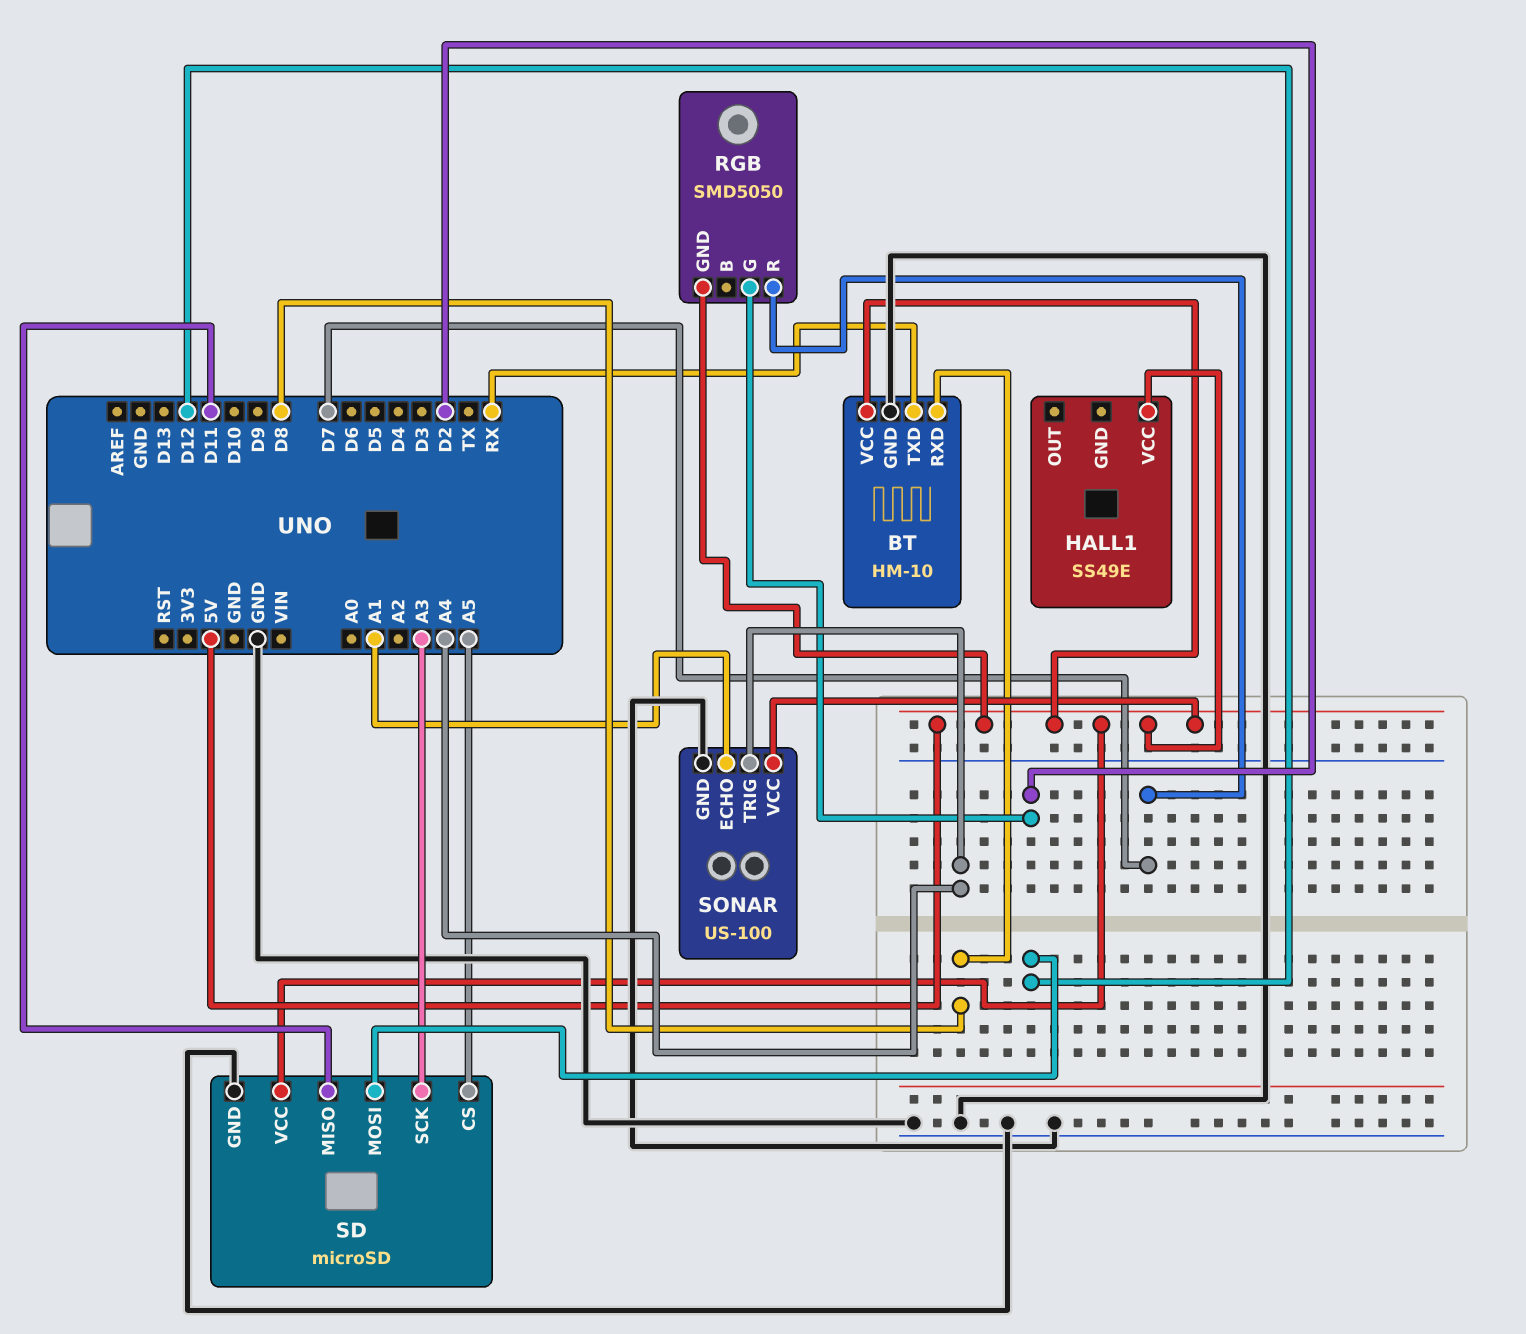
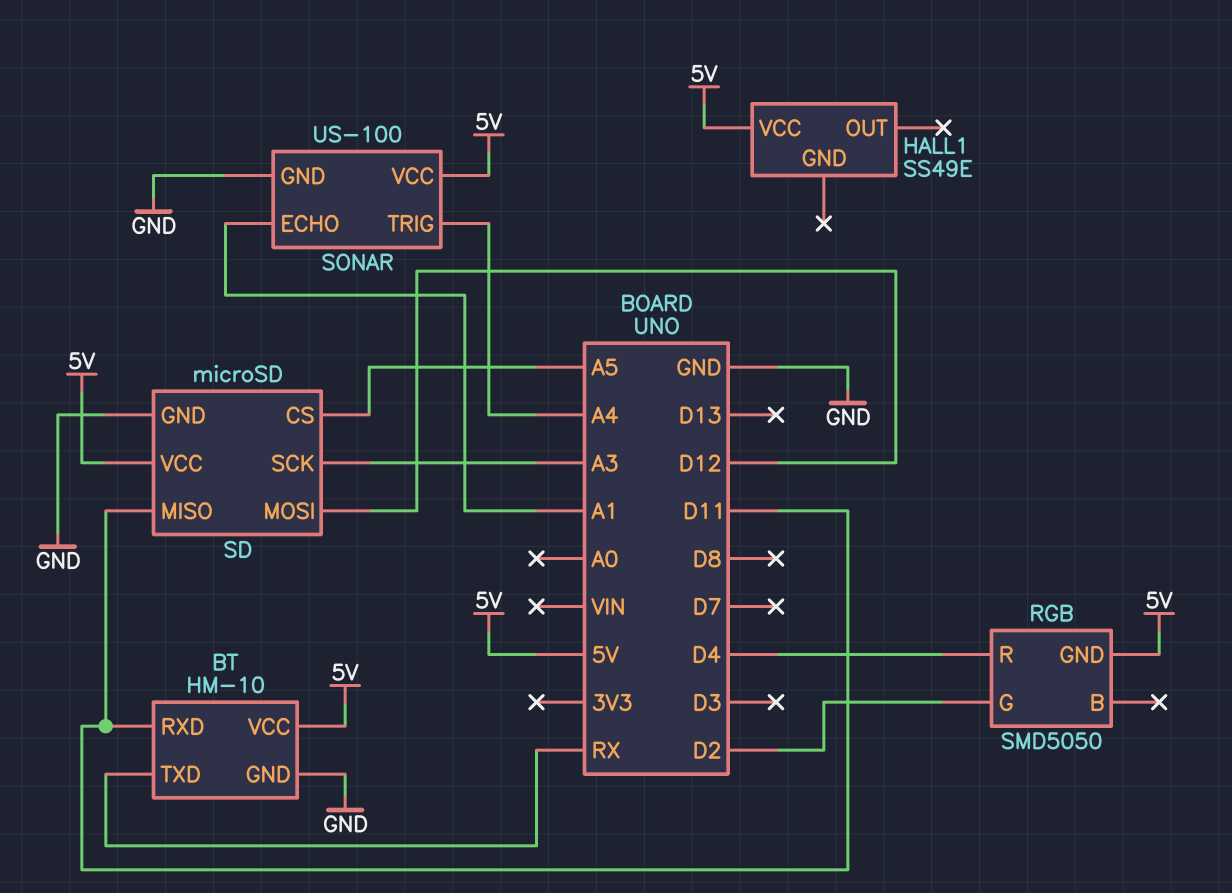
BT pin RXD: D8 -> D11
RGB pin R: D7 -> D4

